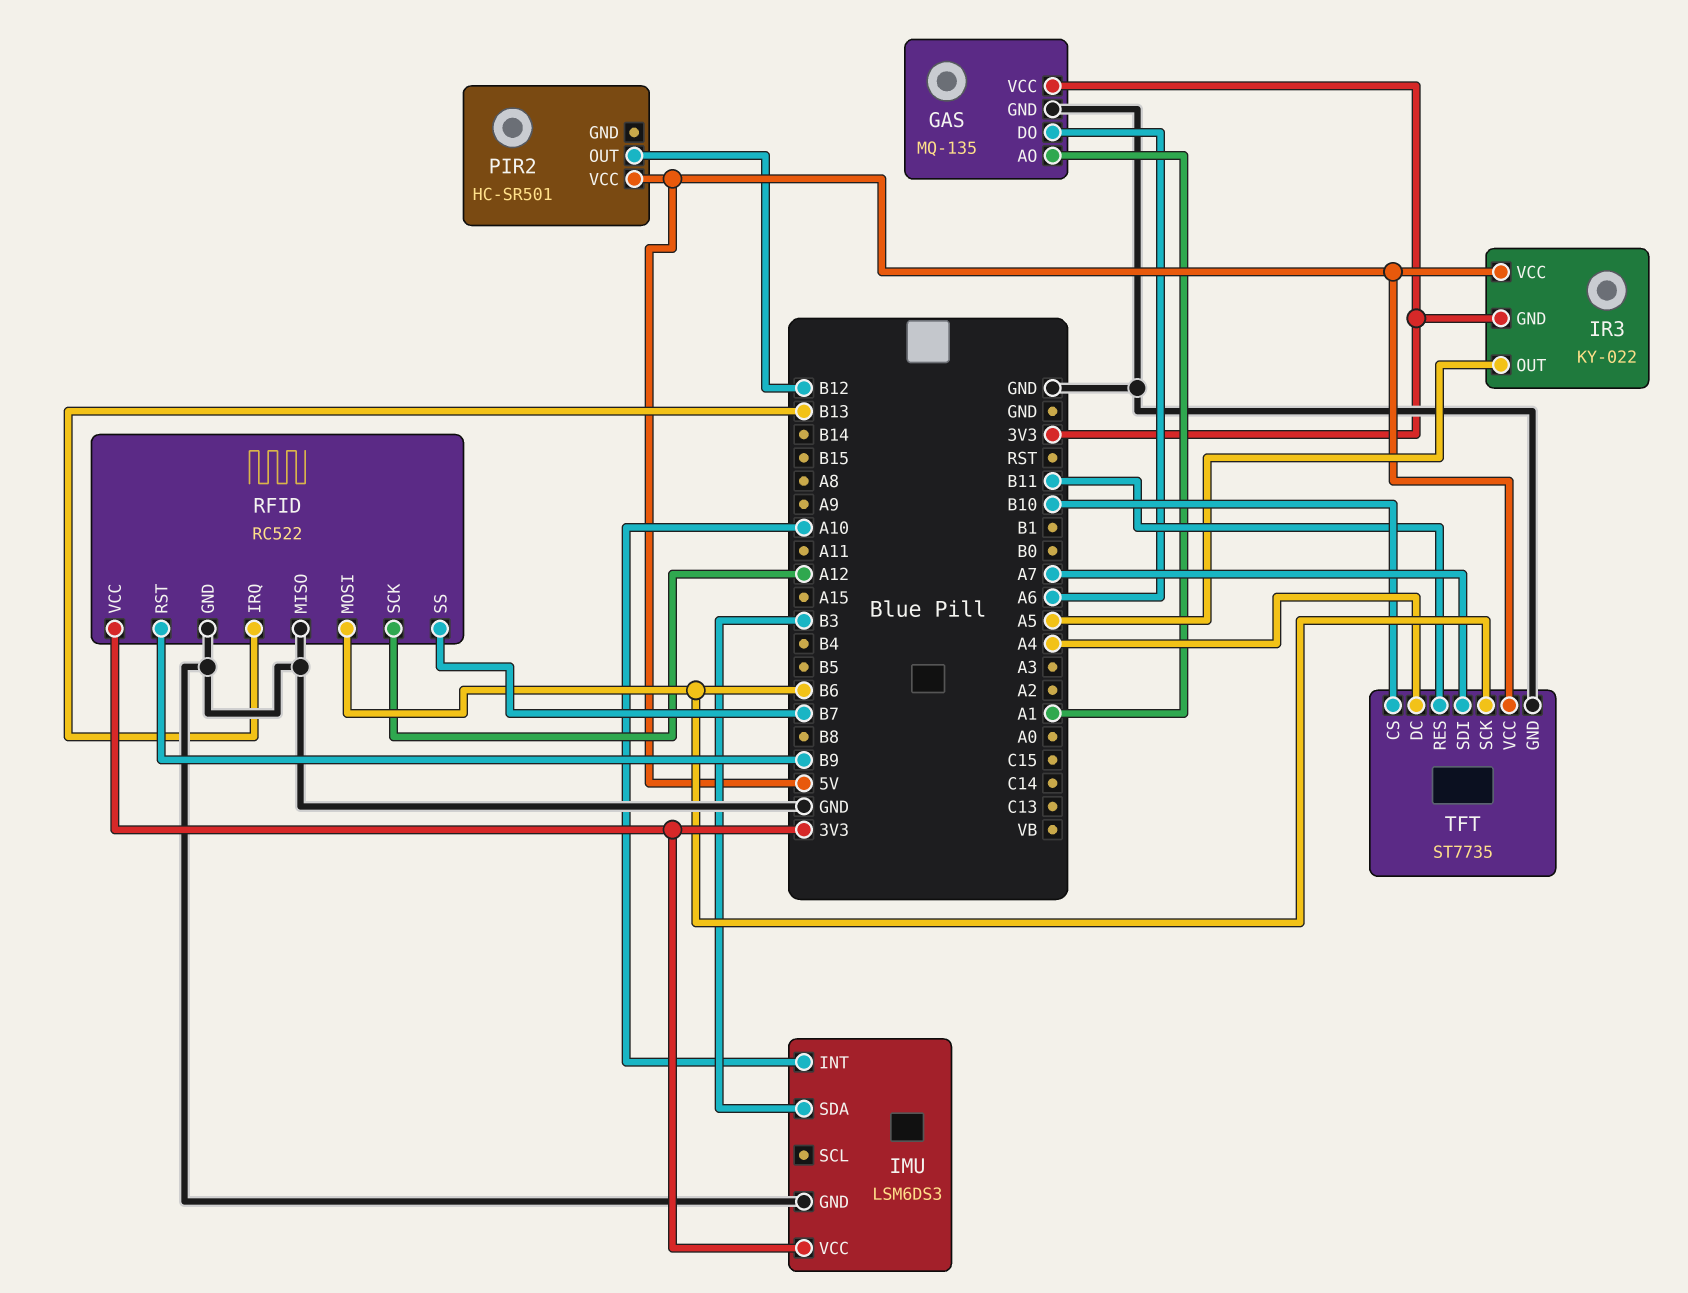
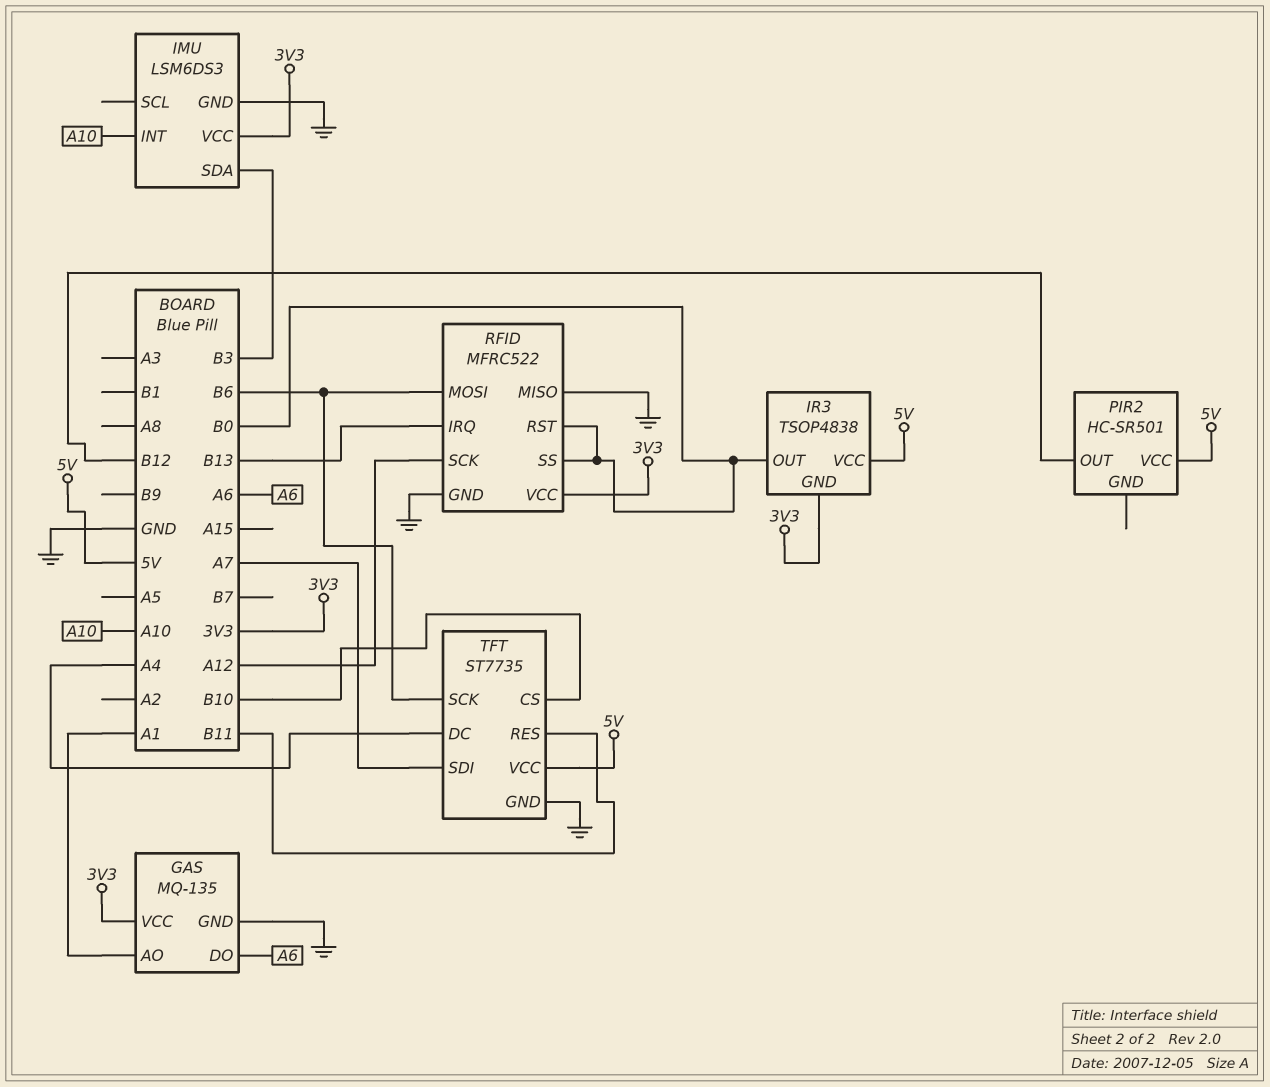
IR3: KY-022 -> TSOP4838
IR3 pin OUT: A5 -> B0
RFID: RC522 -> MFRC522
RFID pin RST: B9 -> B0
RFID pin SS: B7 -> B0

